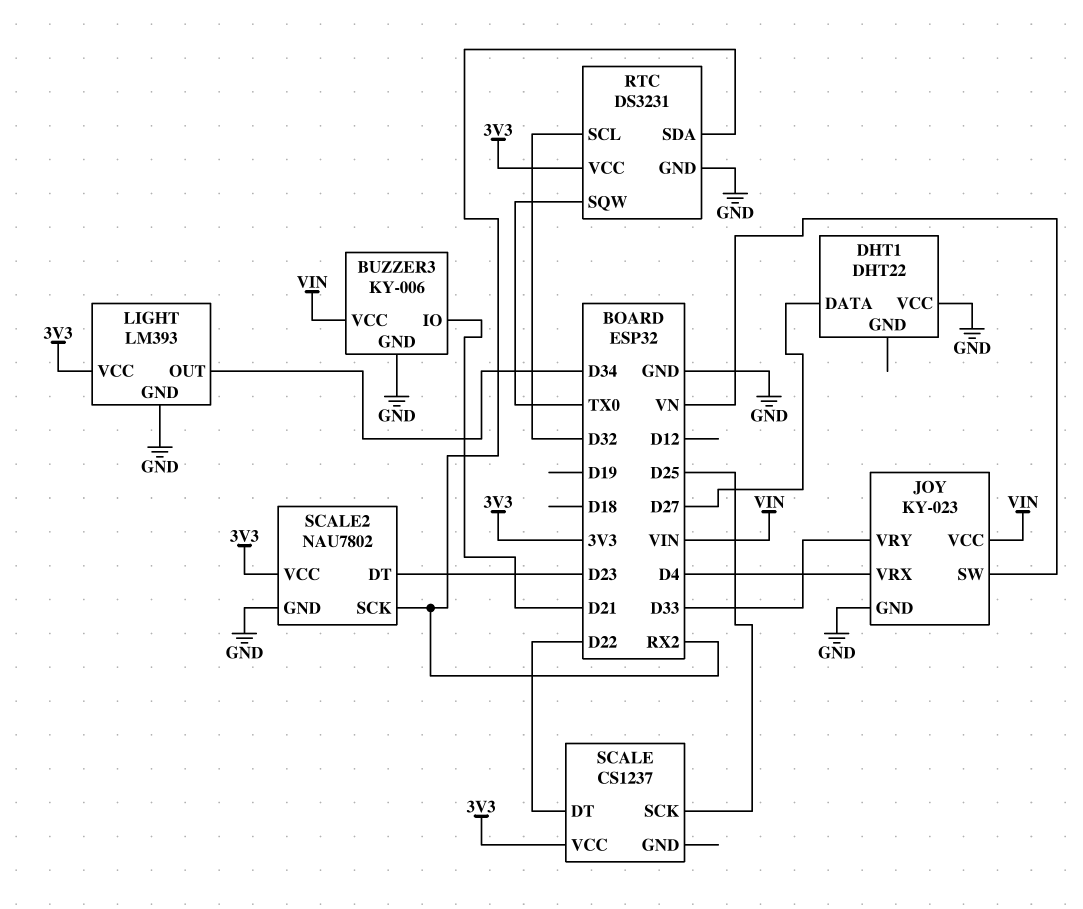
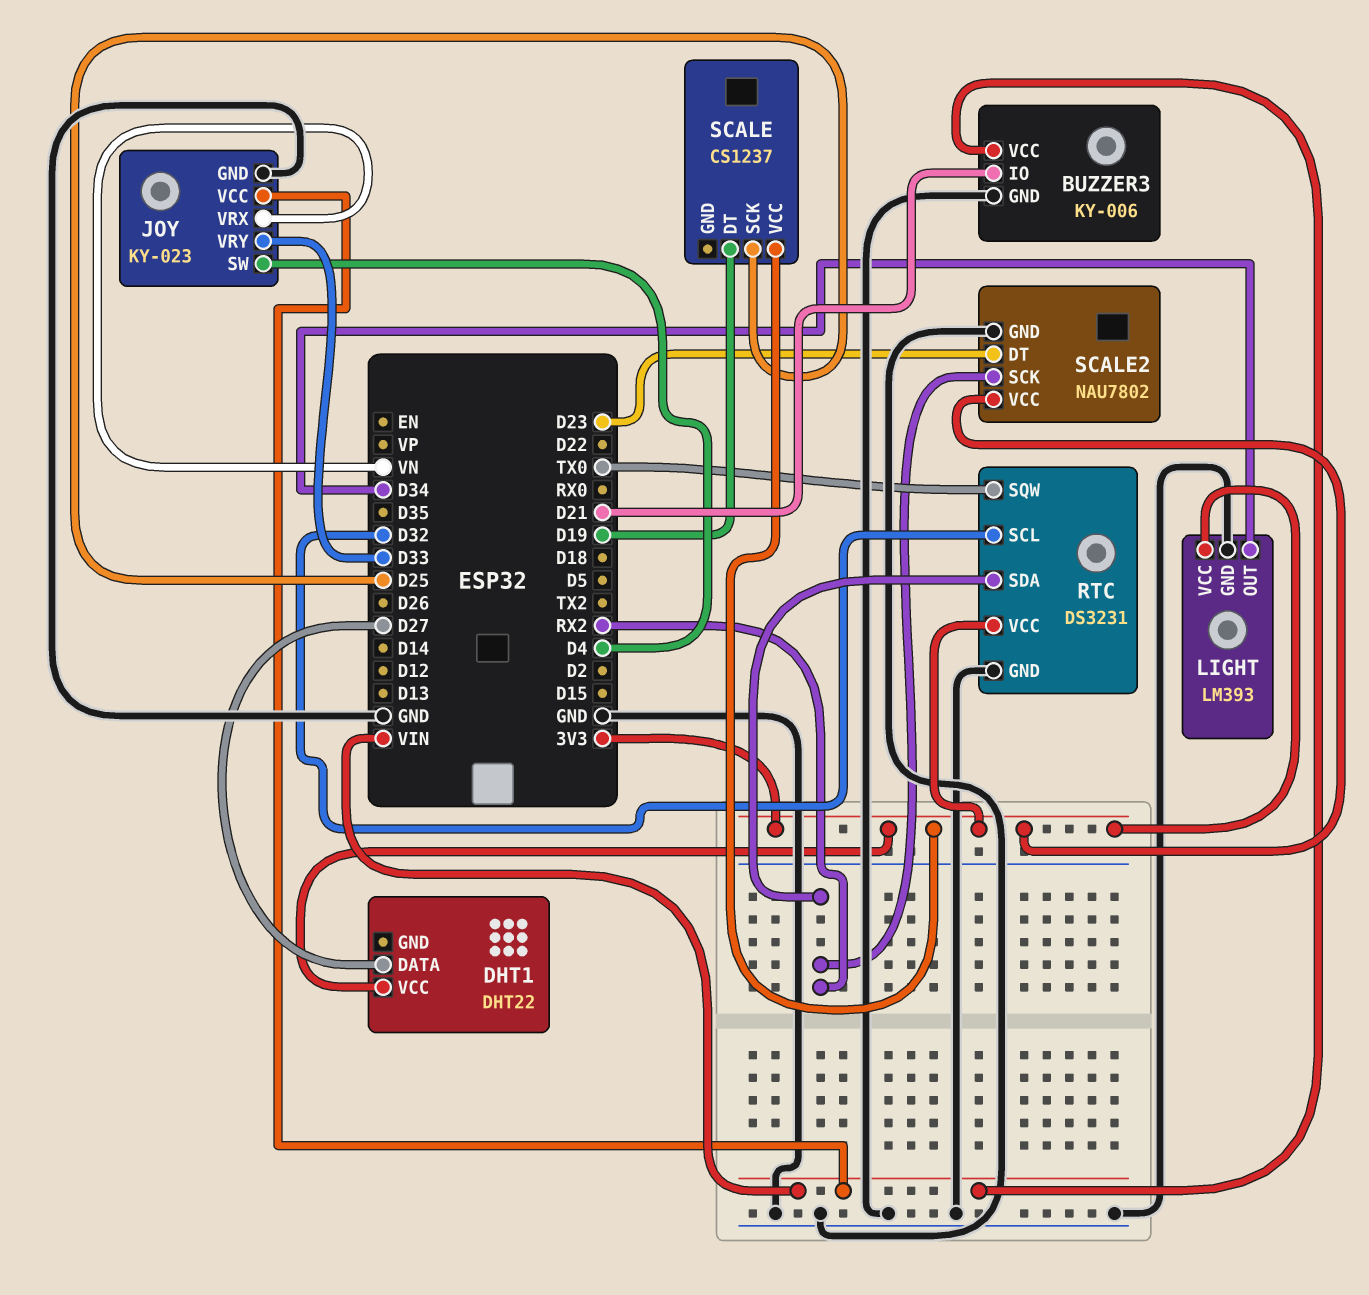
DHT1 pin VCC: GND -> 3V3
JOY pin SW: VN -> D4
JOY pin VRX: D4 -> VN
SCALE pin DT: D22 -> D19

